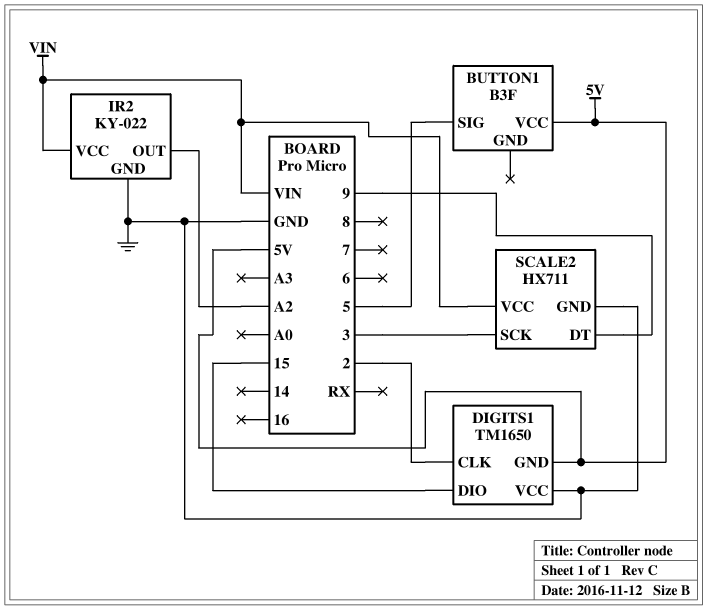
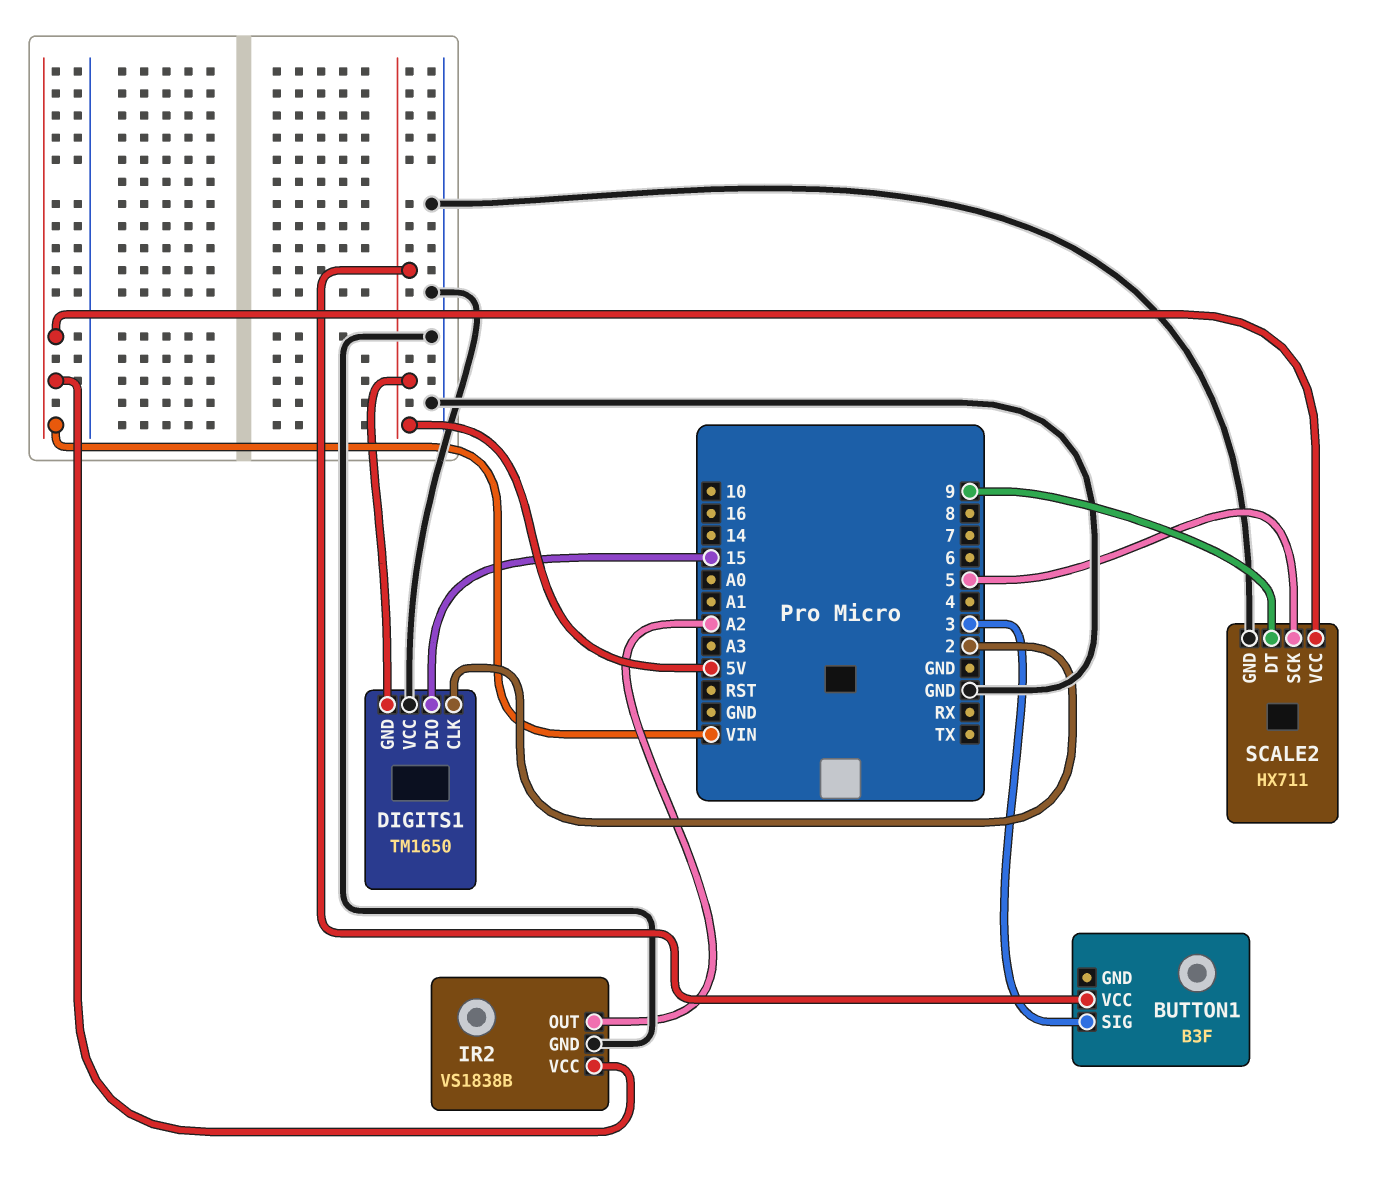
BUTTON1 pin SIG: 5 -> 3
IR2: KY-022 -> VS1838B
SCALE2 pin SCK: 3 -> 5

